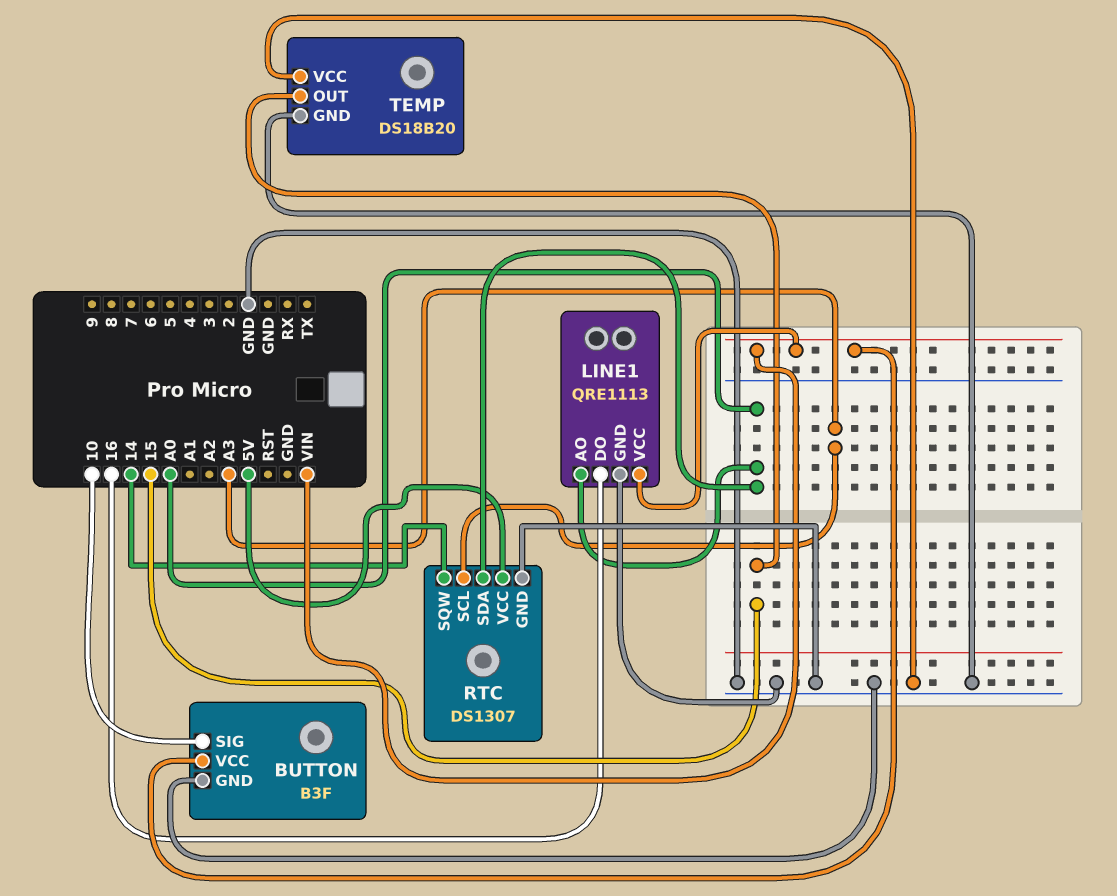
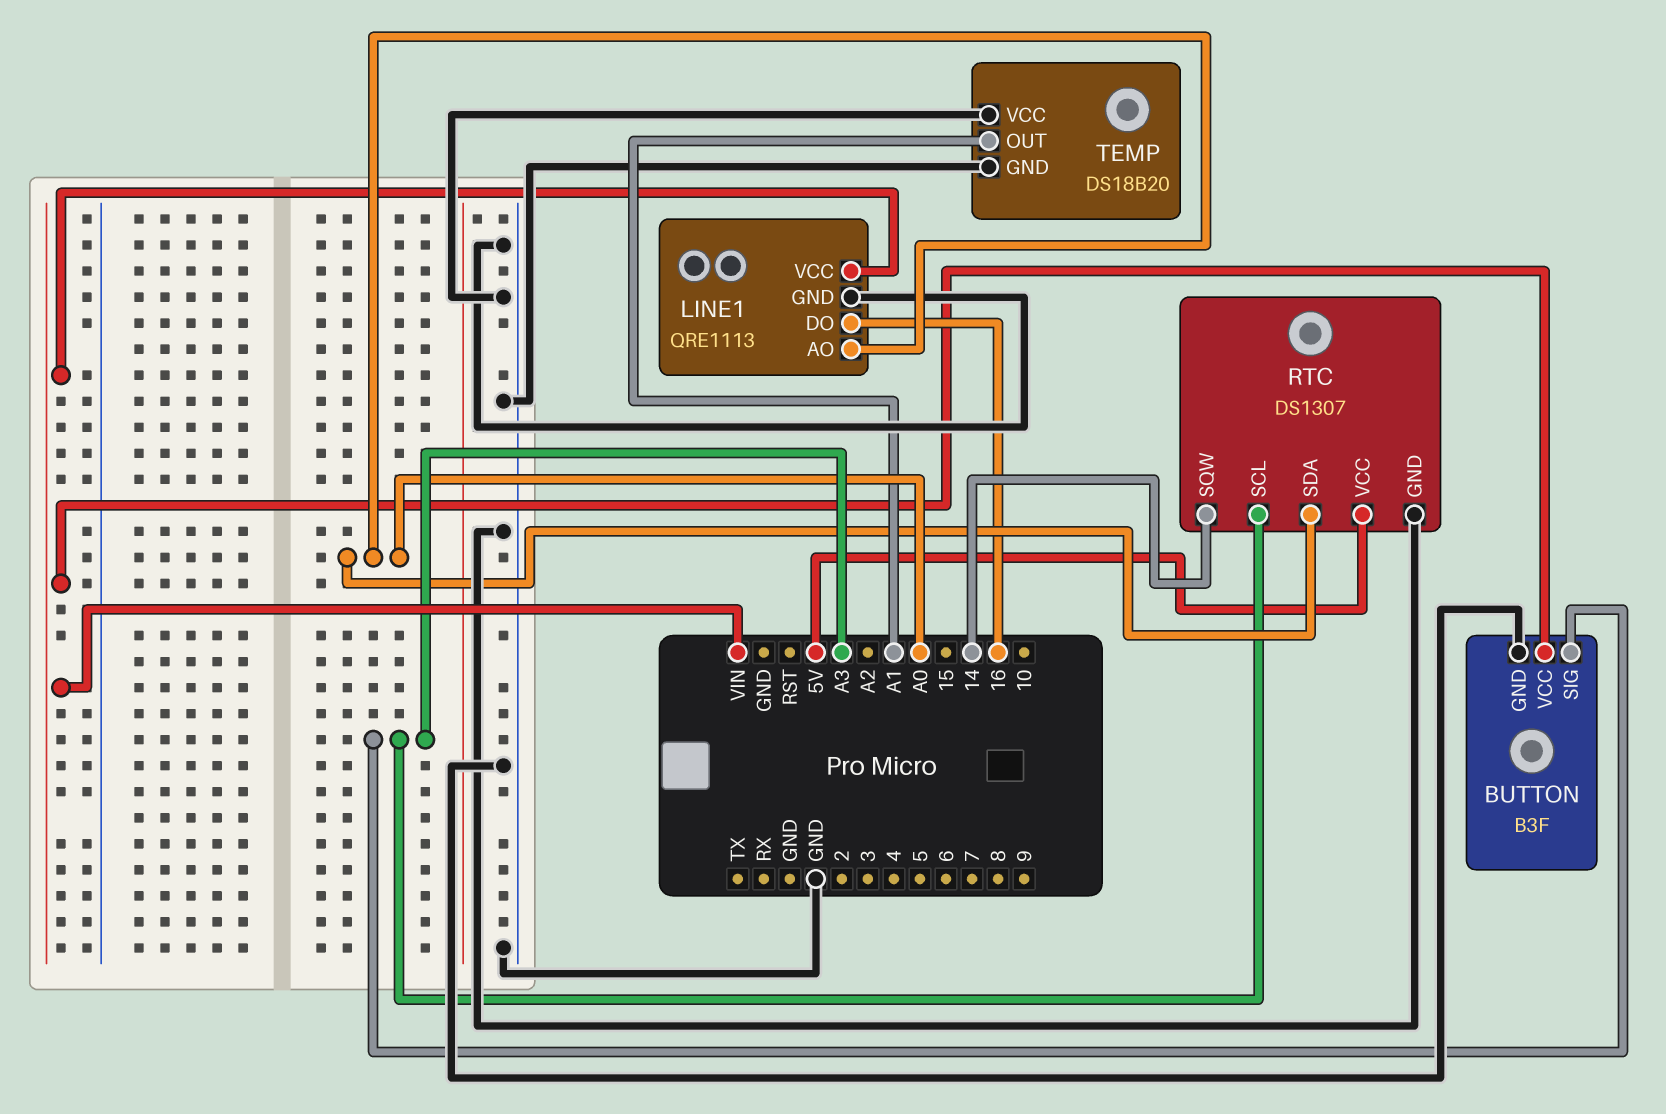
BUTTON pin SIG: 10 -> A3
TEMP pin OUT: 15 -> A1

